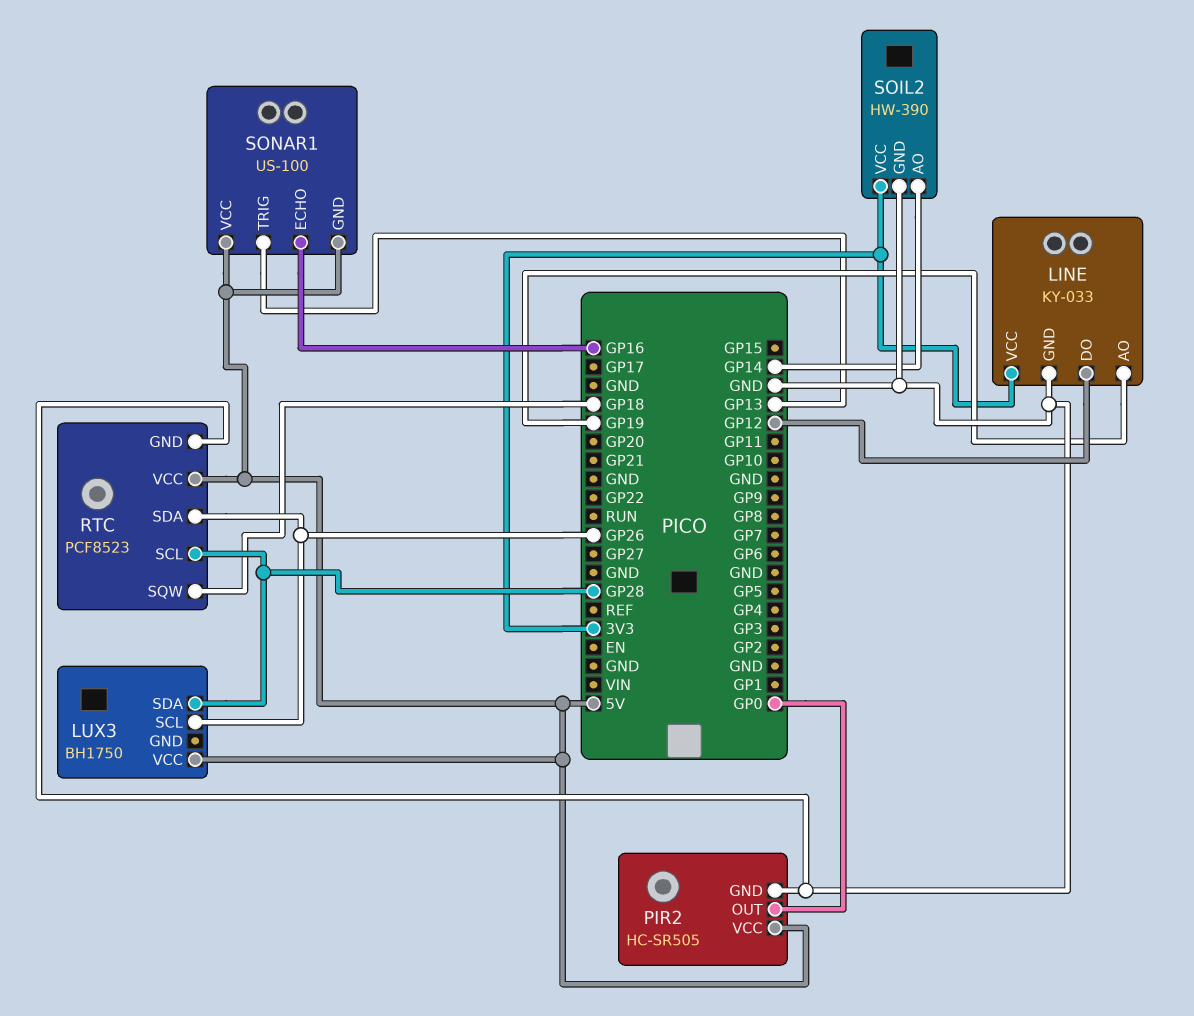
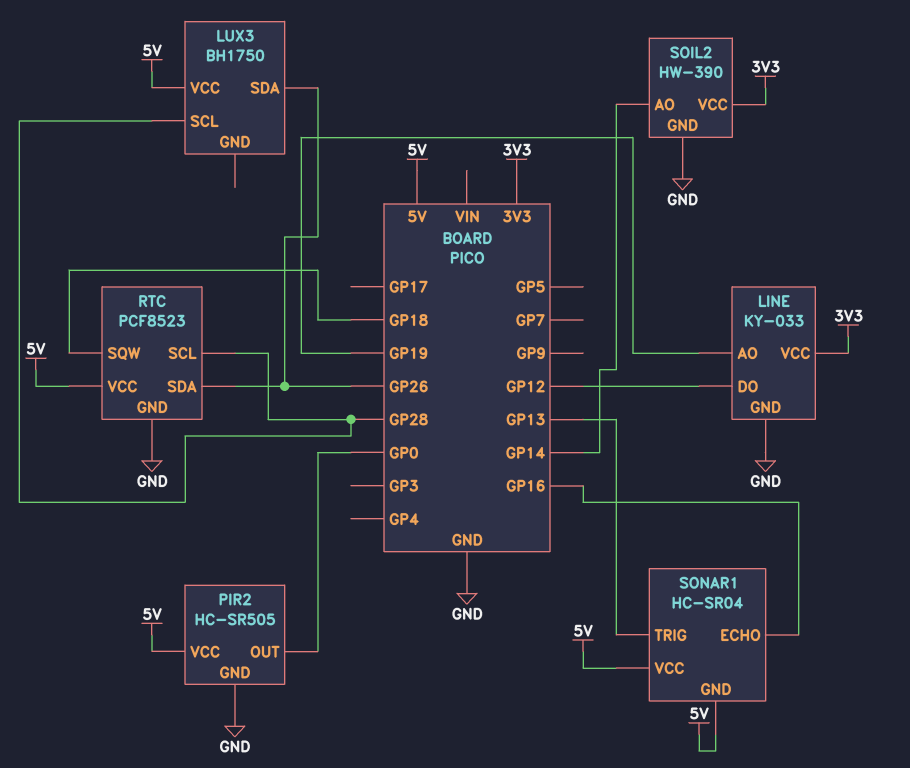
LUX3 pin SCL: GP26 -> GP28
LUX3 pin SDA: GP28 -> GP26
SONAR1: US-100 -> HC-SR04

